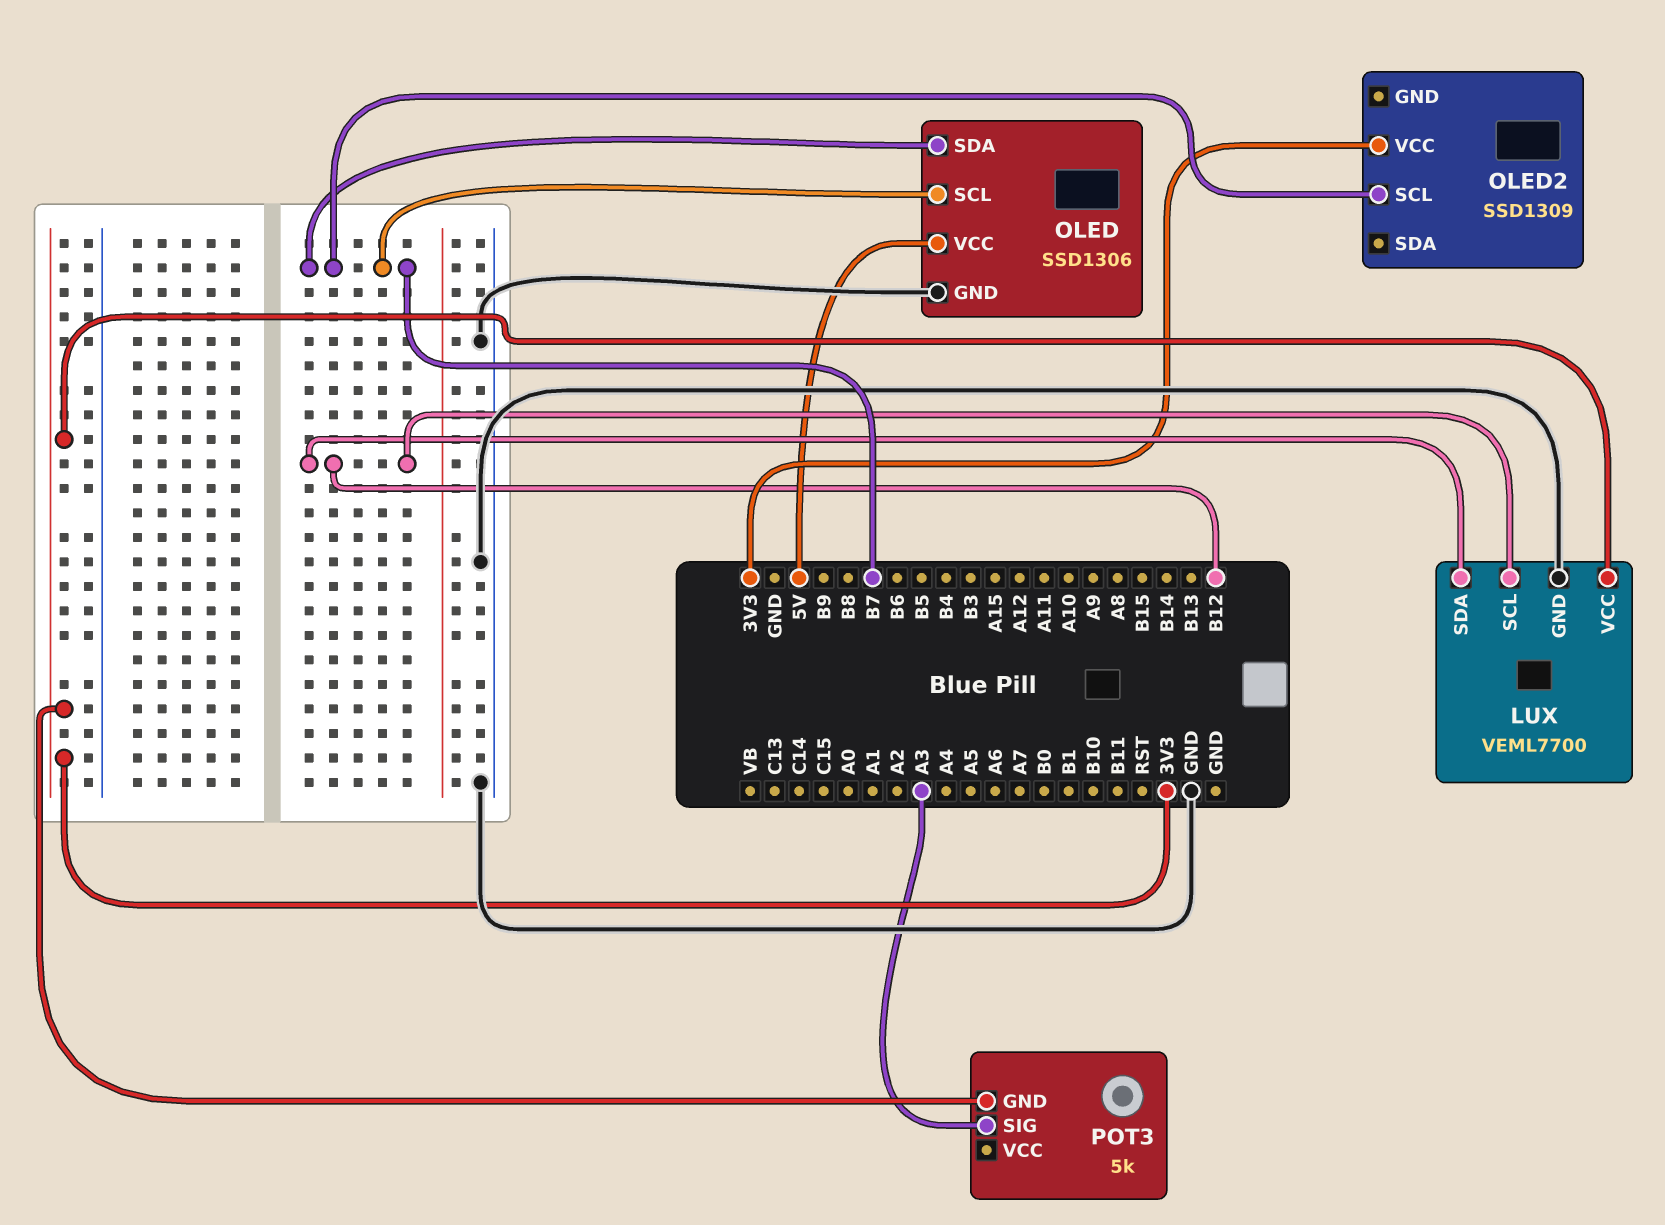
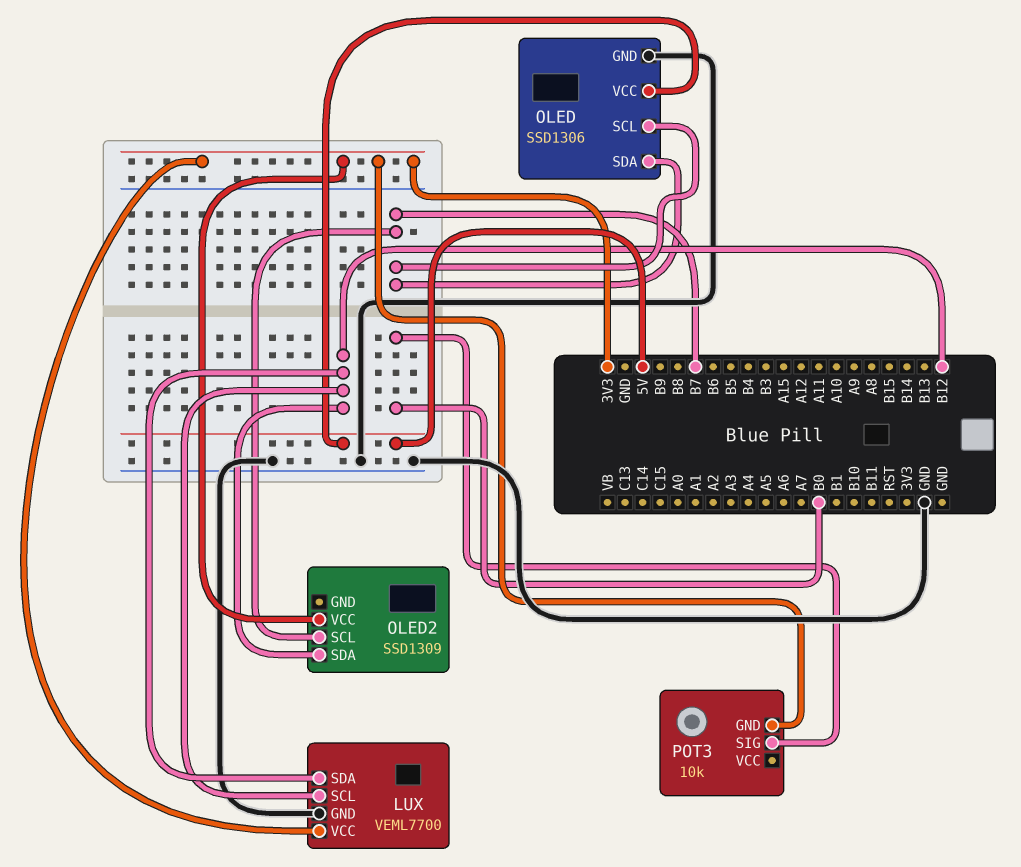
OLED2 pin SDA: none -> B12
POT3: 5k -> 10k
POT3 pin SIG: A3 -> B0

